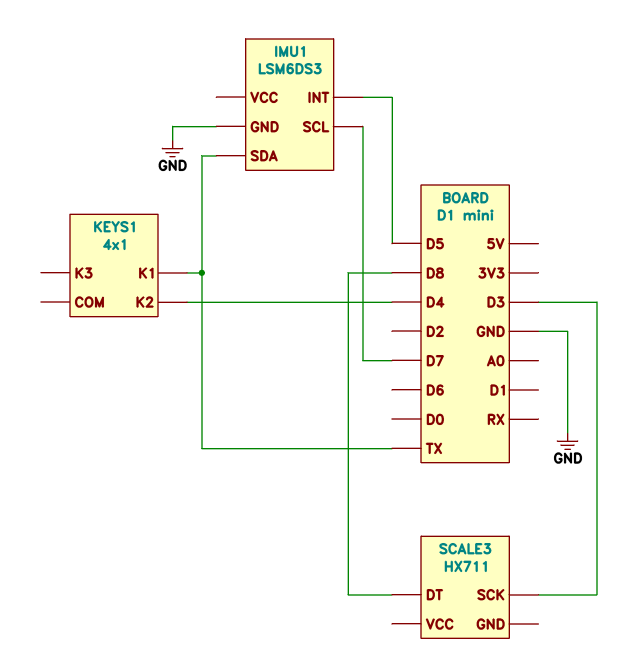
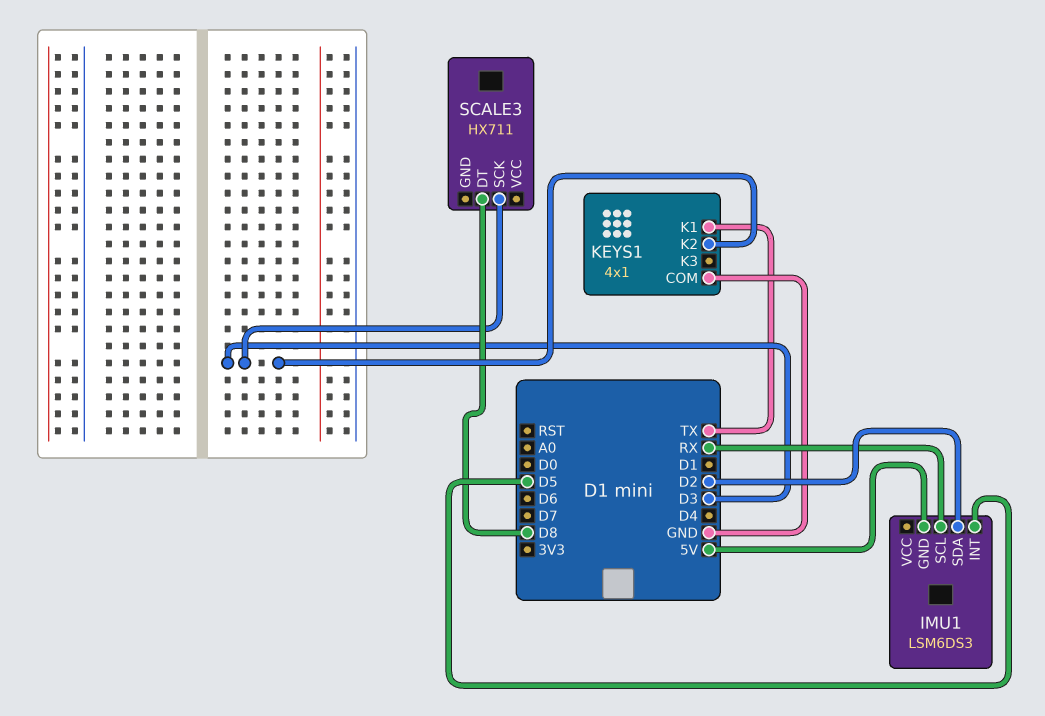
IMU1 pin GND: GND -> 5V
IMU1 pin SCL: D7 -> RX
IMU1 pin SDA: TX -> D2
KEYS1 pin COM: none -> GND
KEYS1 pin K2: D4 -> D3

